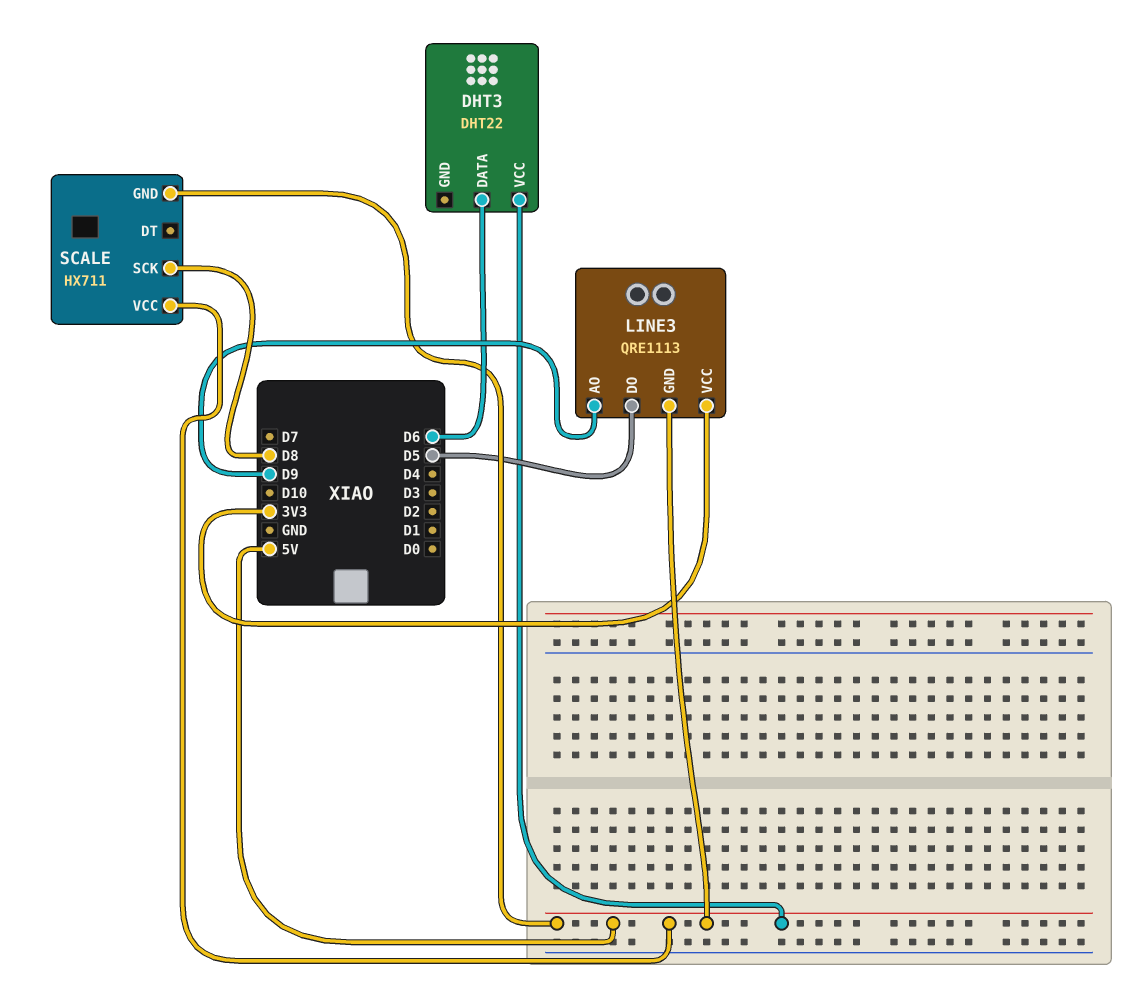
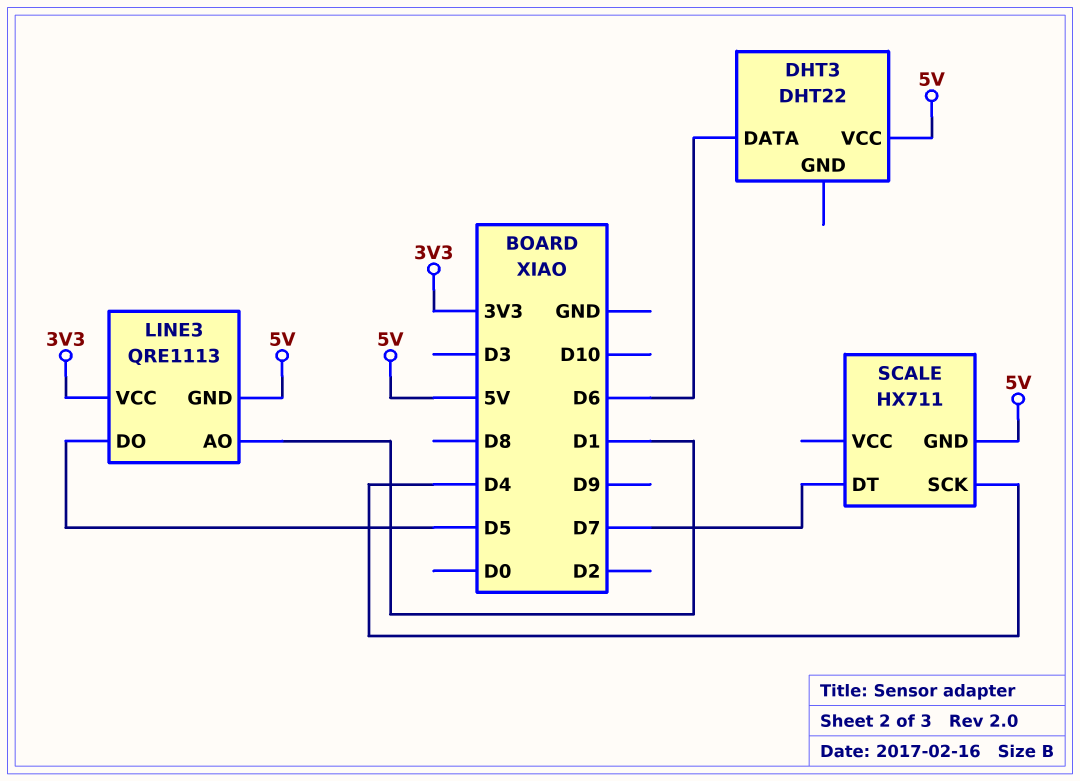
LINE3 pin AO: D9 -> D1
SCALE pin DT: none -> D7
SCALE pin SCK: D8 -> D4
SCALE pin VCC: 5V -> none

